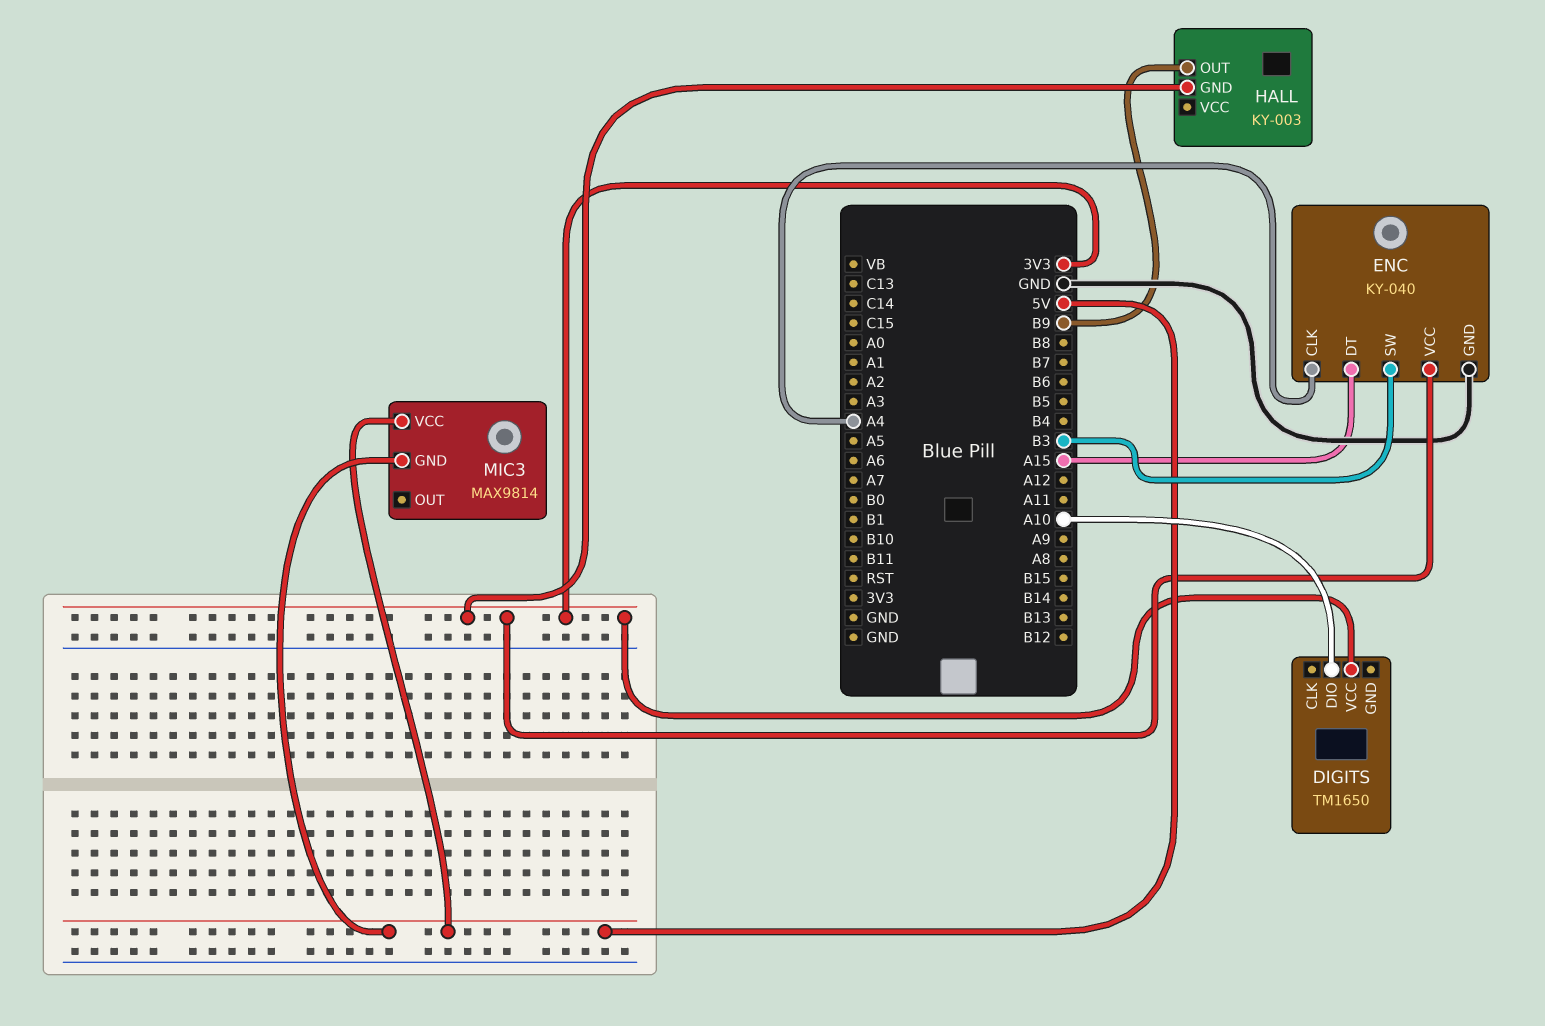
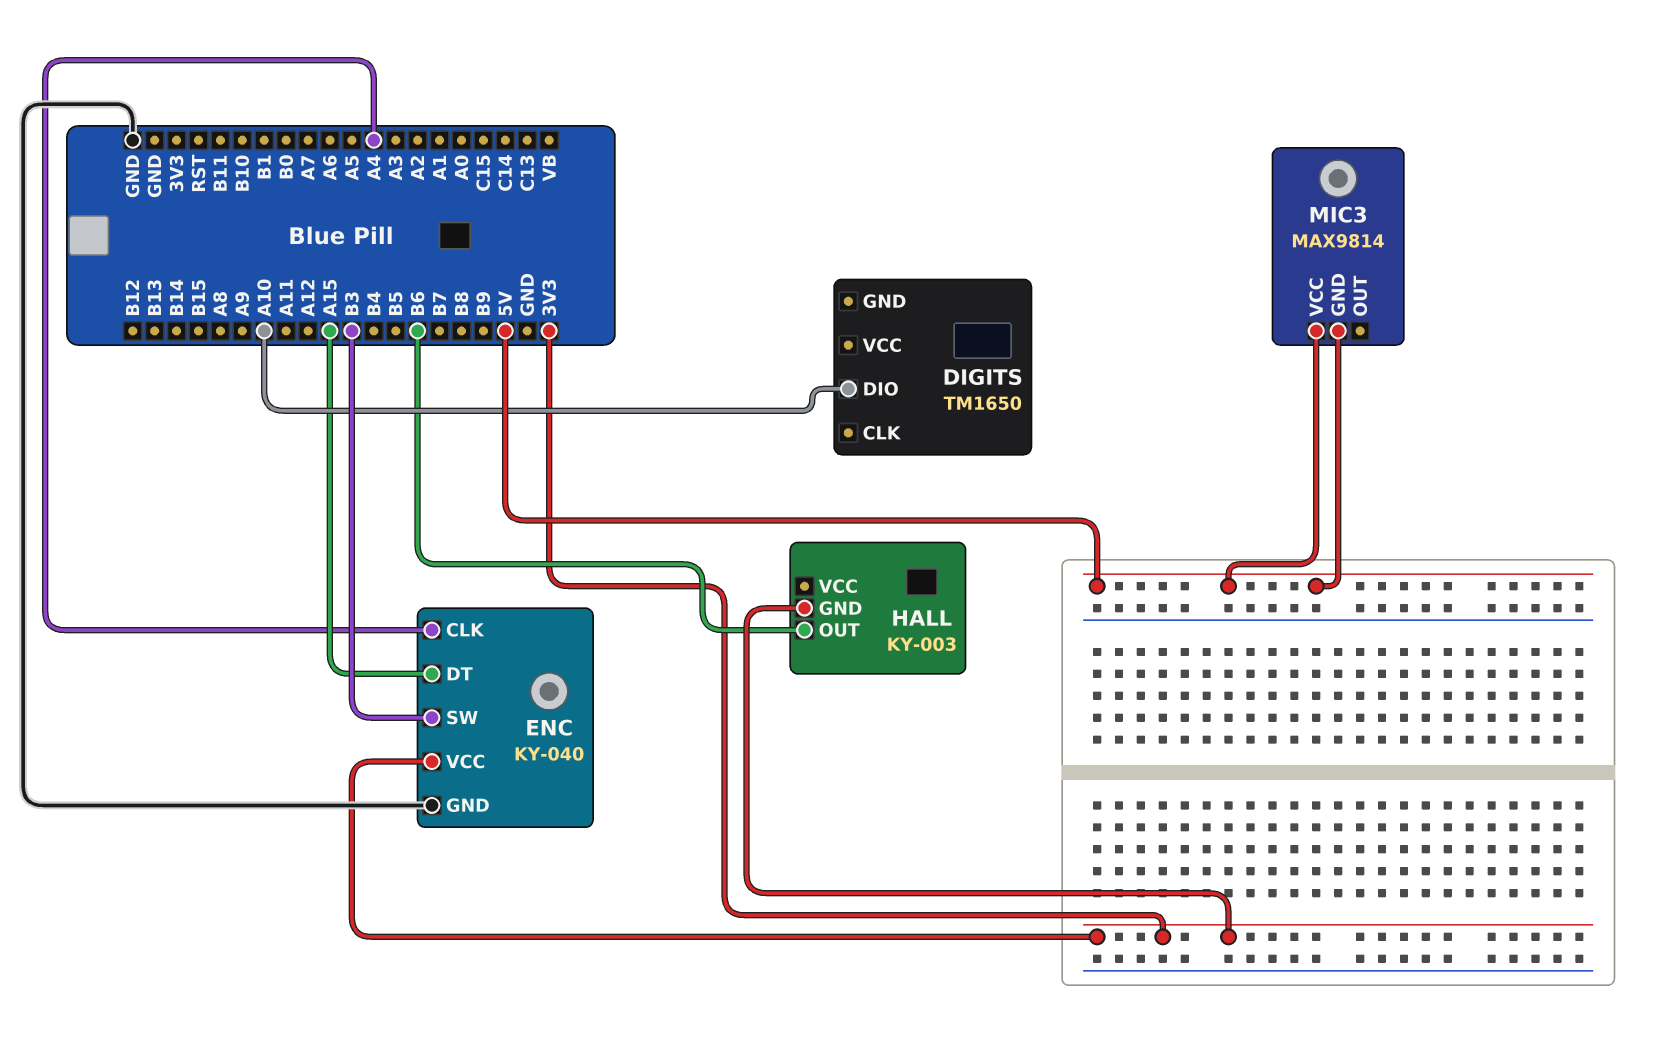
DIGITS pin VCC: 3V3 -> none
HALL pin OUT: B9 -> B6

